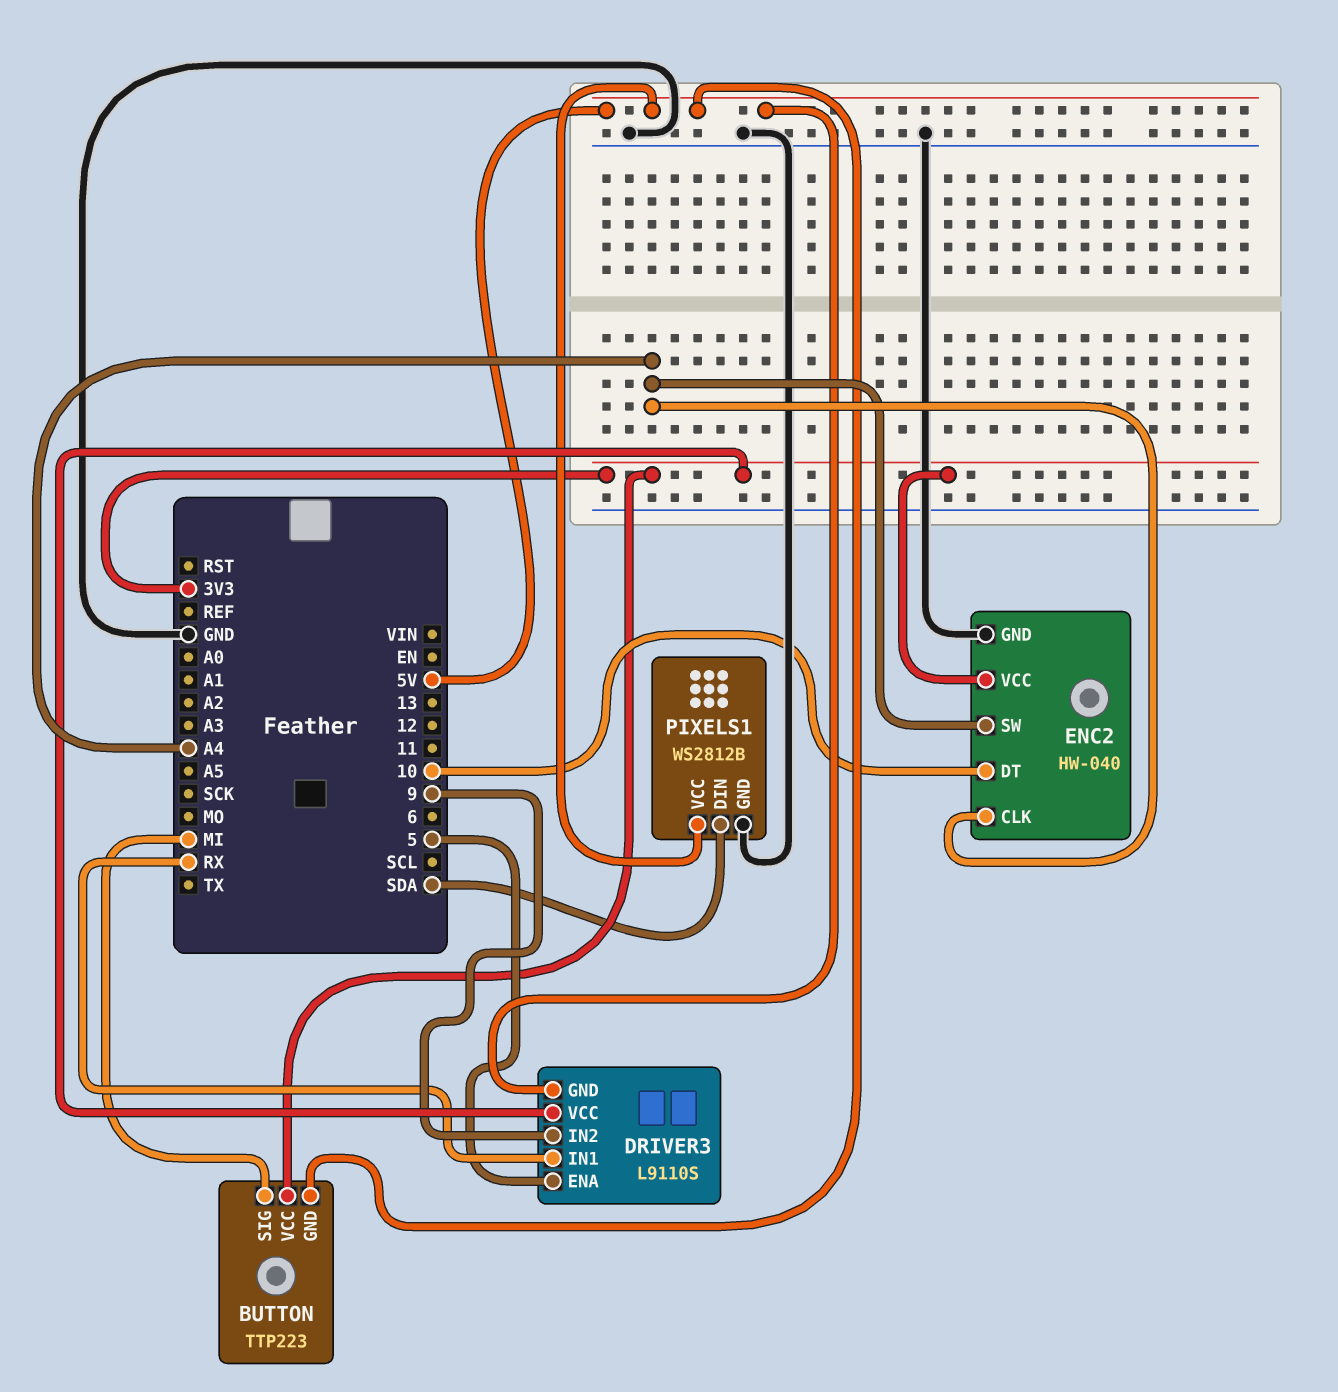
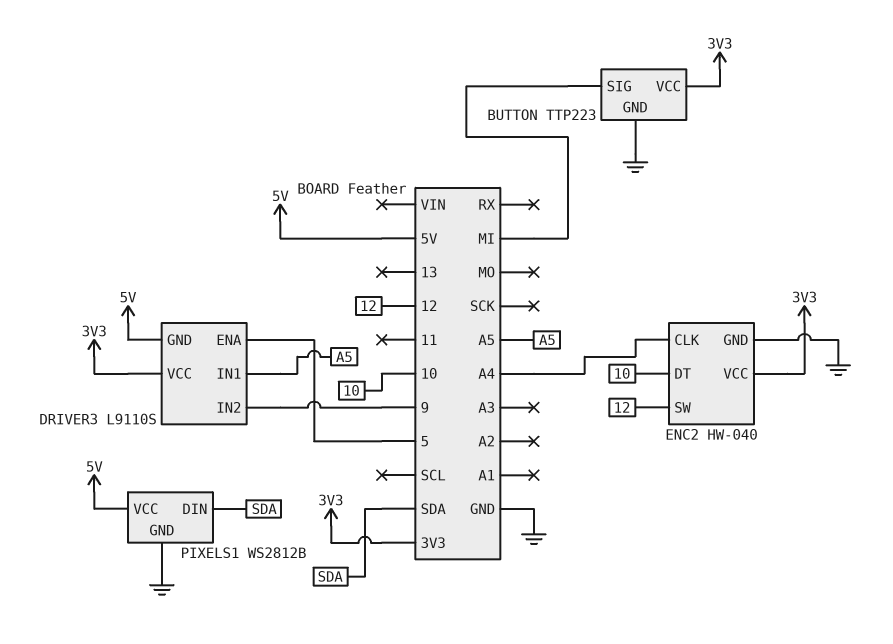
BUTTON pin GND: 5V -> GND
DRIVER3 pin IN1: RX -> A5
ENC2 pin SW: A4 -> 12

